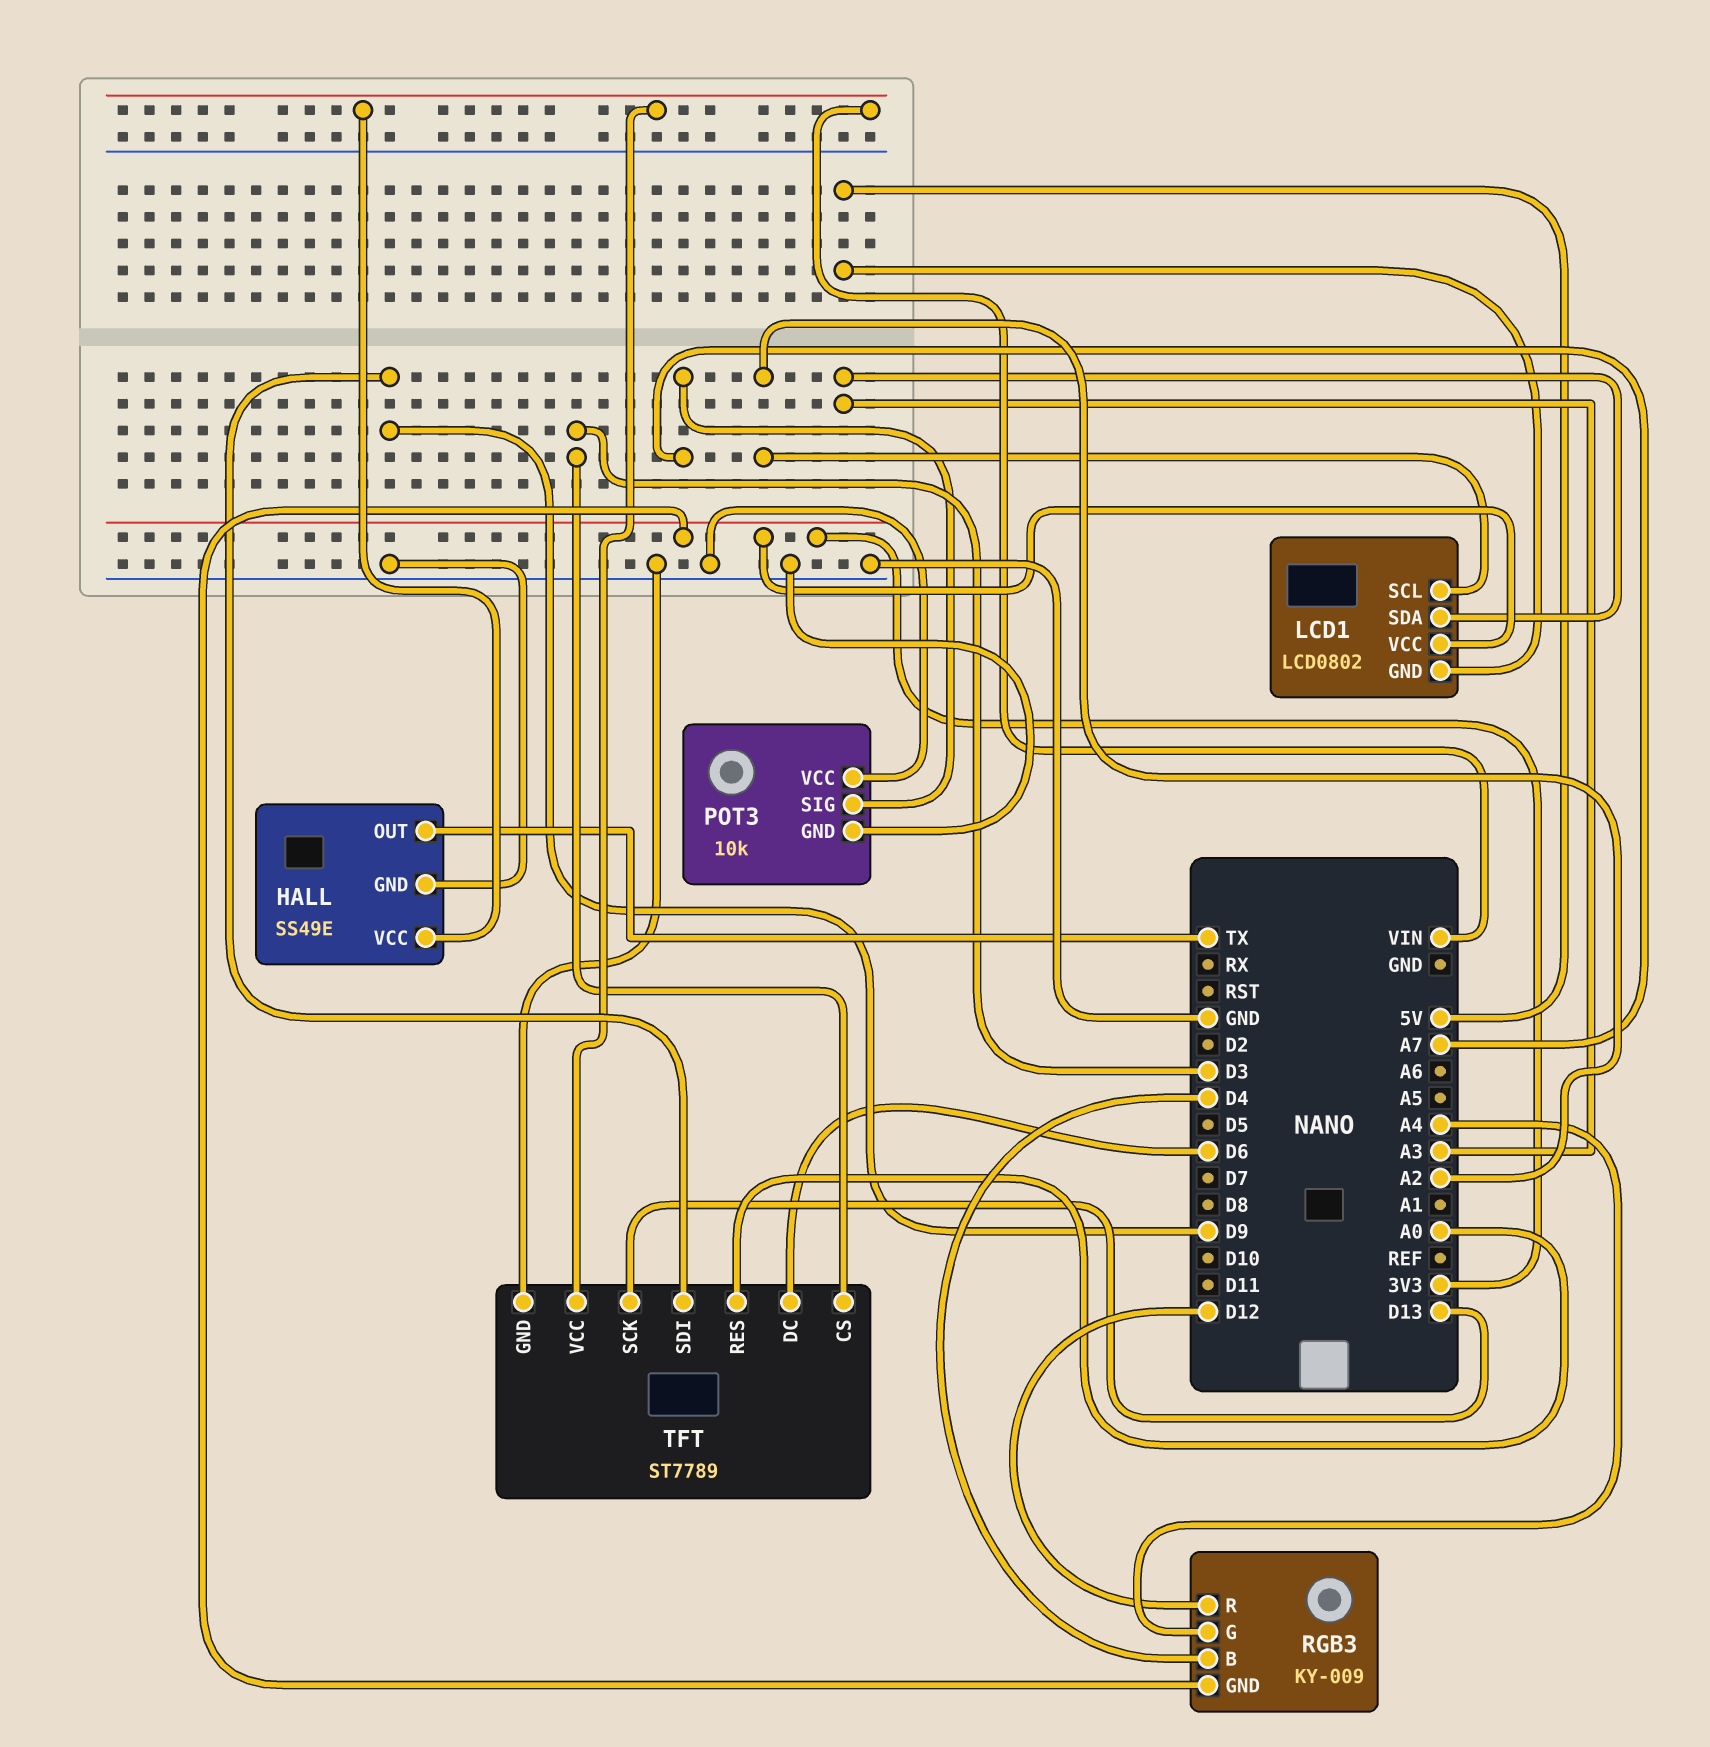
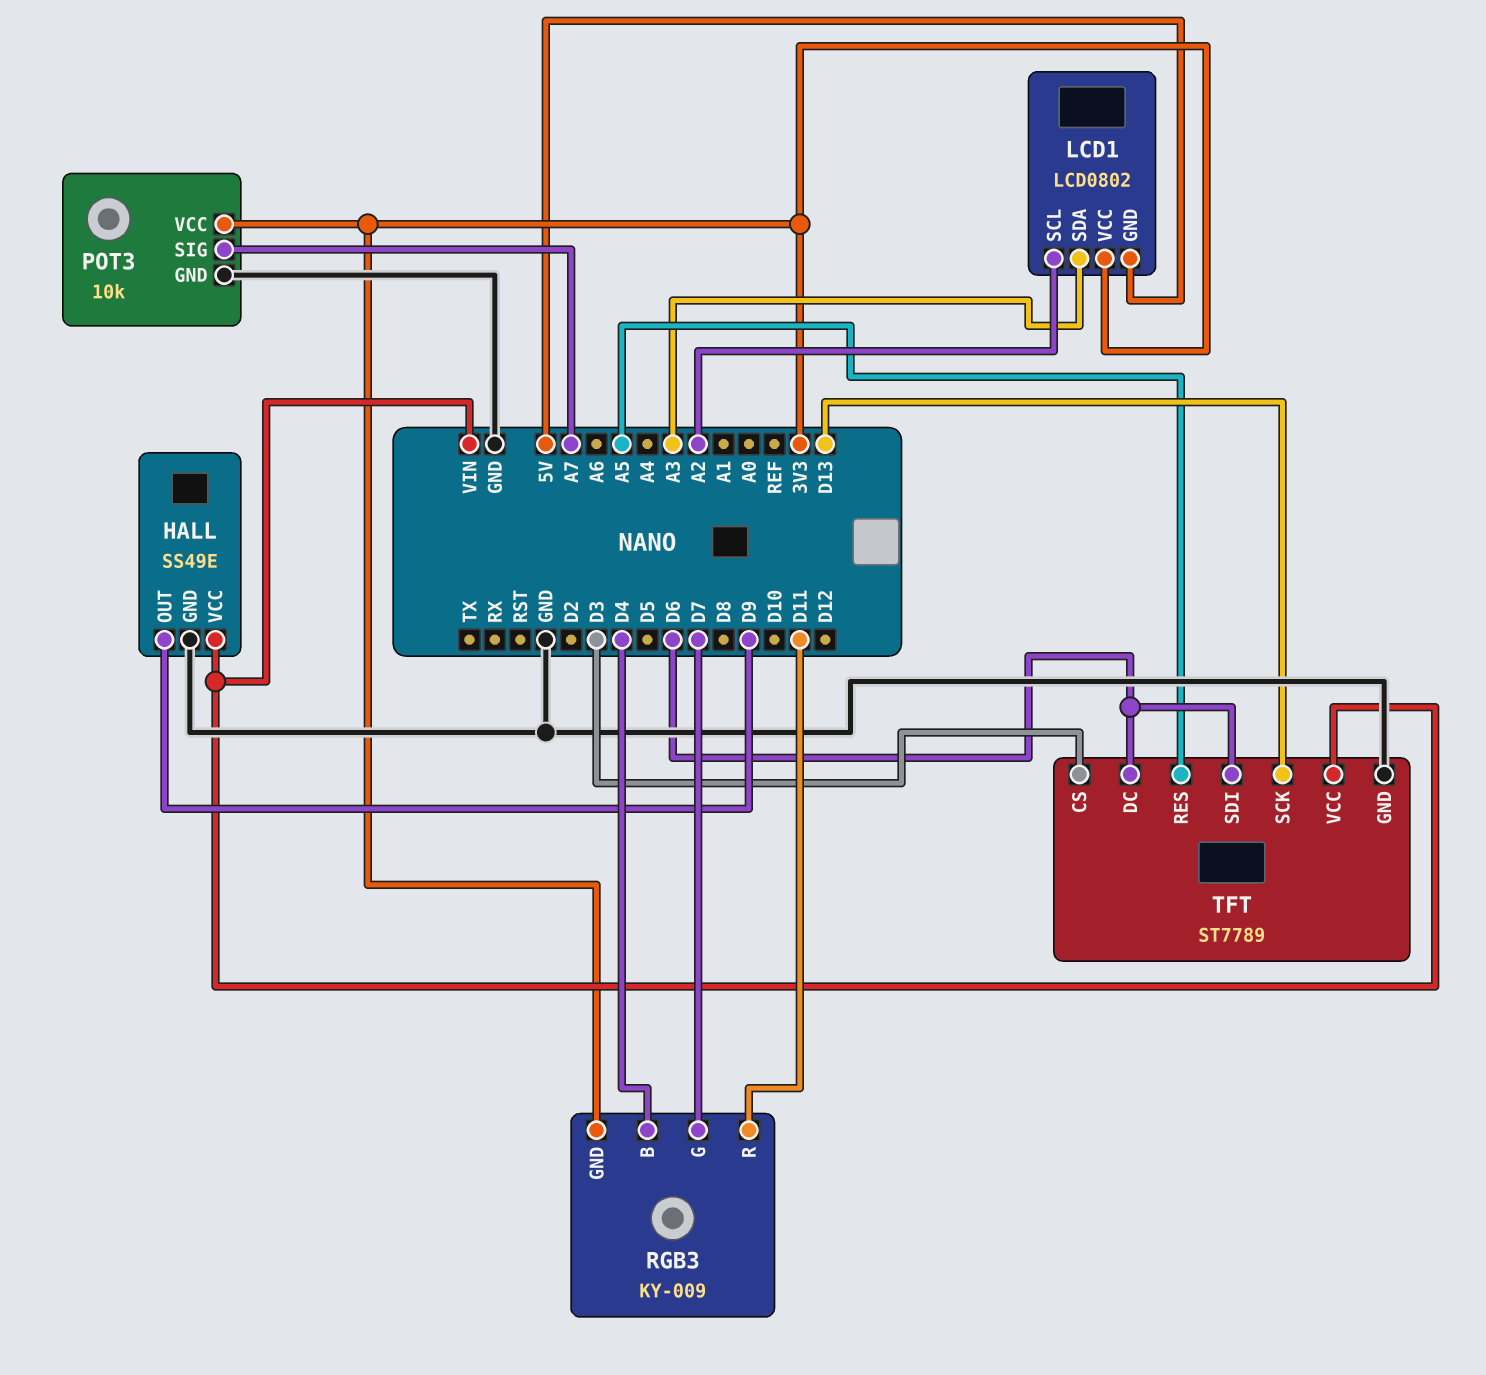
HALL pin OUT: TX -> D9
POT3 pin VCC: GND -> 3V3
RGB3 pin G: A4 -> D7
RGB3 pin R: D12 -> D11
TFT pin RES: A0 -> A5
TFT pin SDI: D9 -> D6

